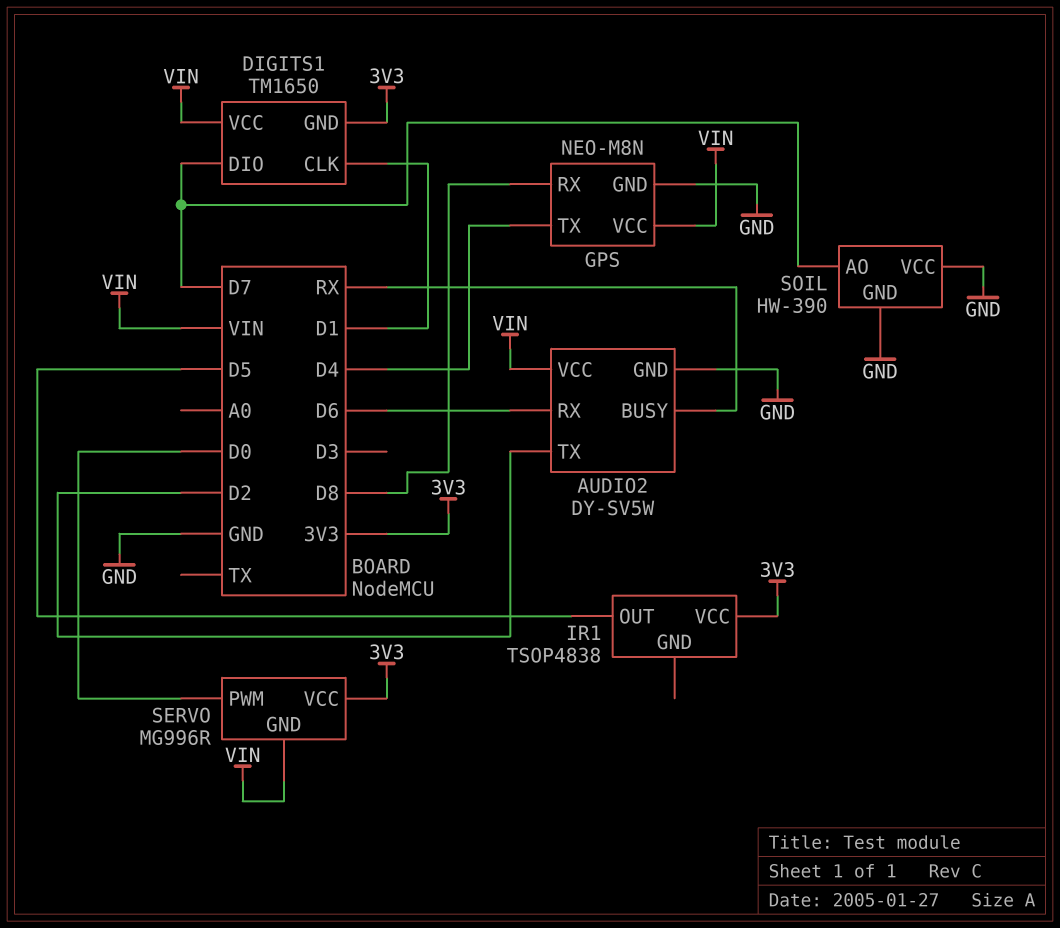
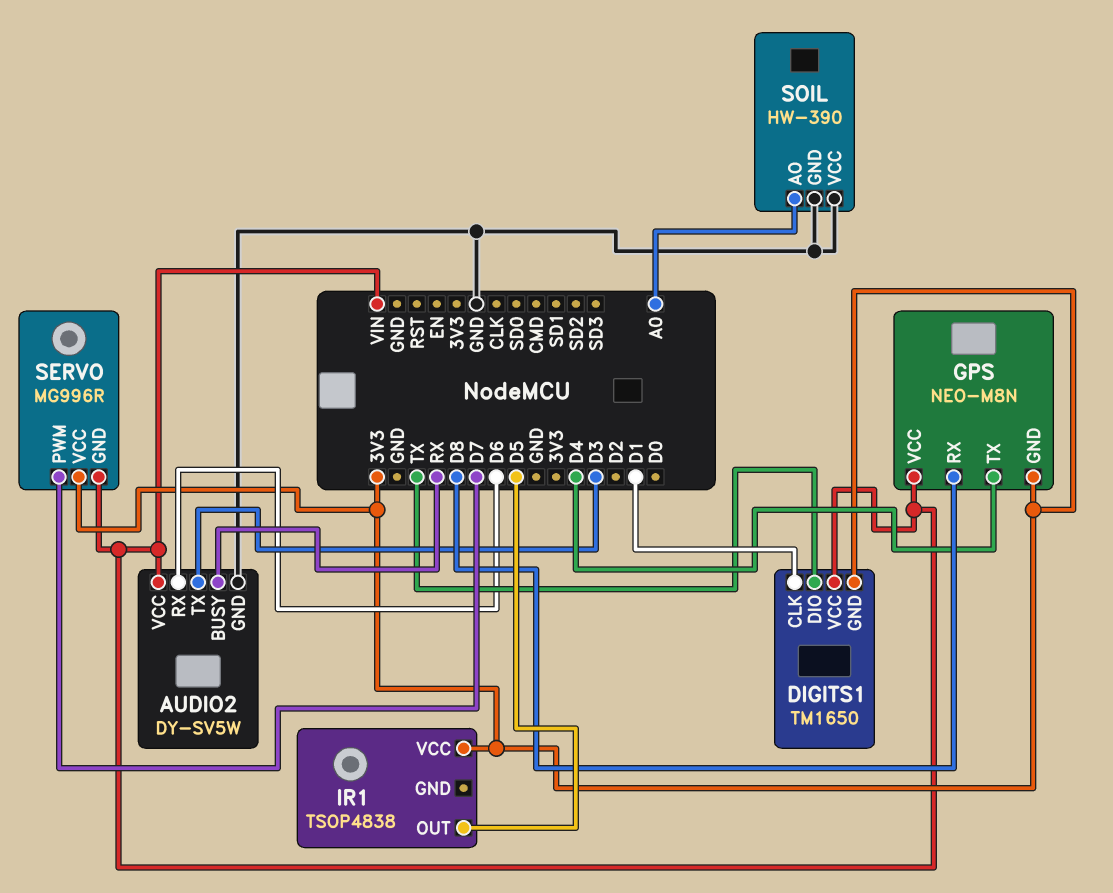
AUDIO2 pin TX: D2 -> D3
DIGITS1 pin DIO: D7 -> TX
GPS pin GND: GND -> 3V3
SERVO pin PWM: D0 -> D7
SOIL pin AO: D7 -> A0

